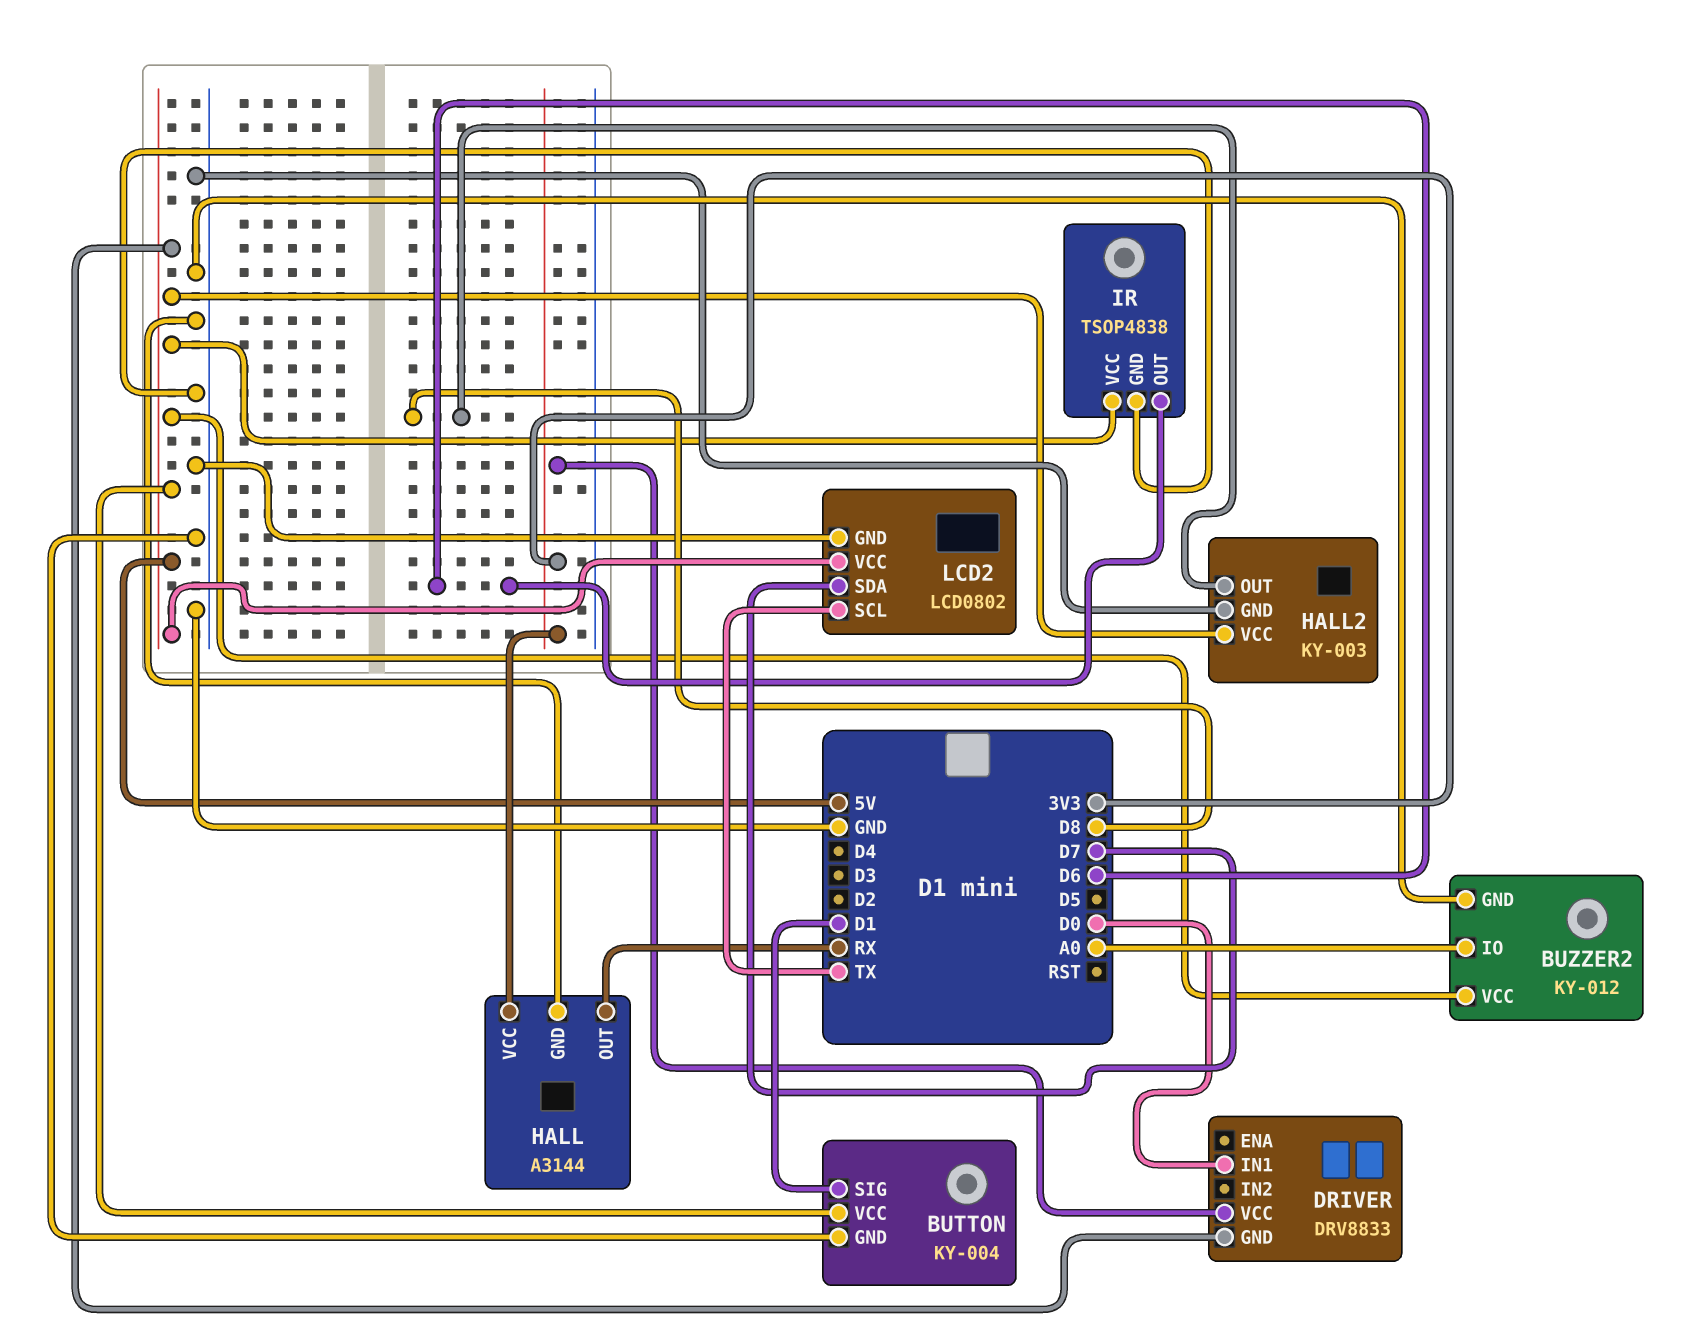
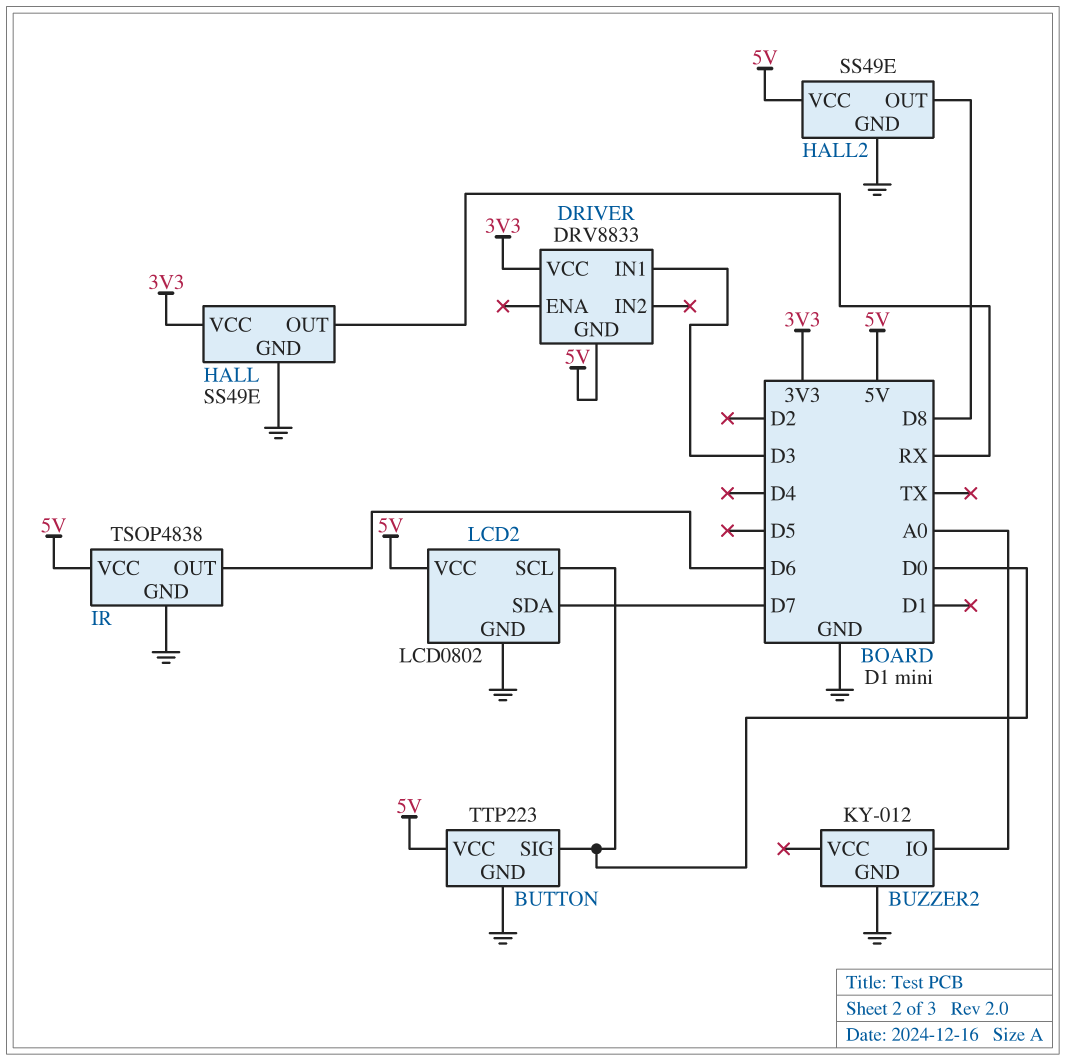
BUTTON: KY-004 -> TTP223
BUTTON pin SIG: D1 -> D0
BUZZER2 pin VCC: 5V -> none
DRIVER pin IN1: D0 -> D3
HALL: A3144 -> SS49E
HALL2: KY-003 -> SS49E
LCD2 pin SCL: TX -> D0

